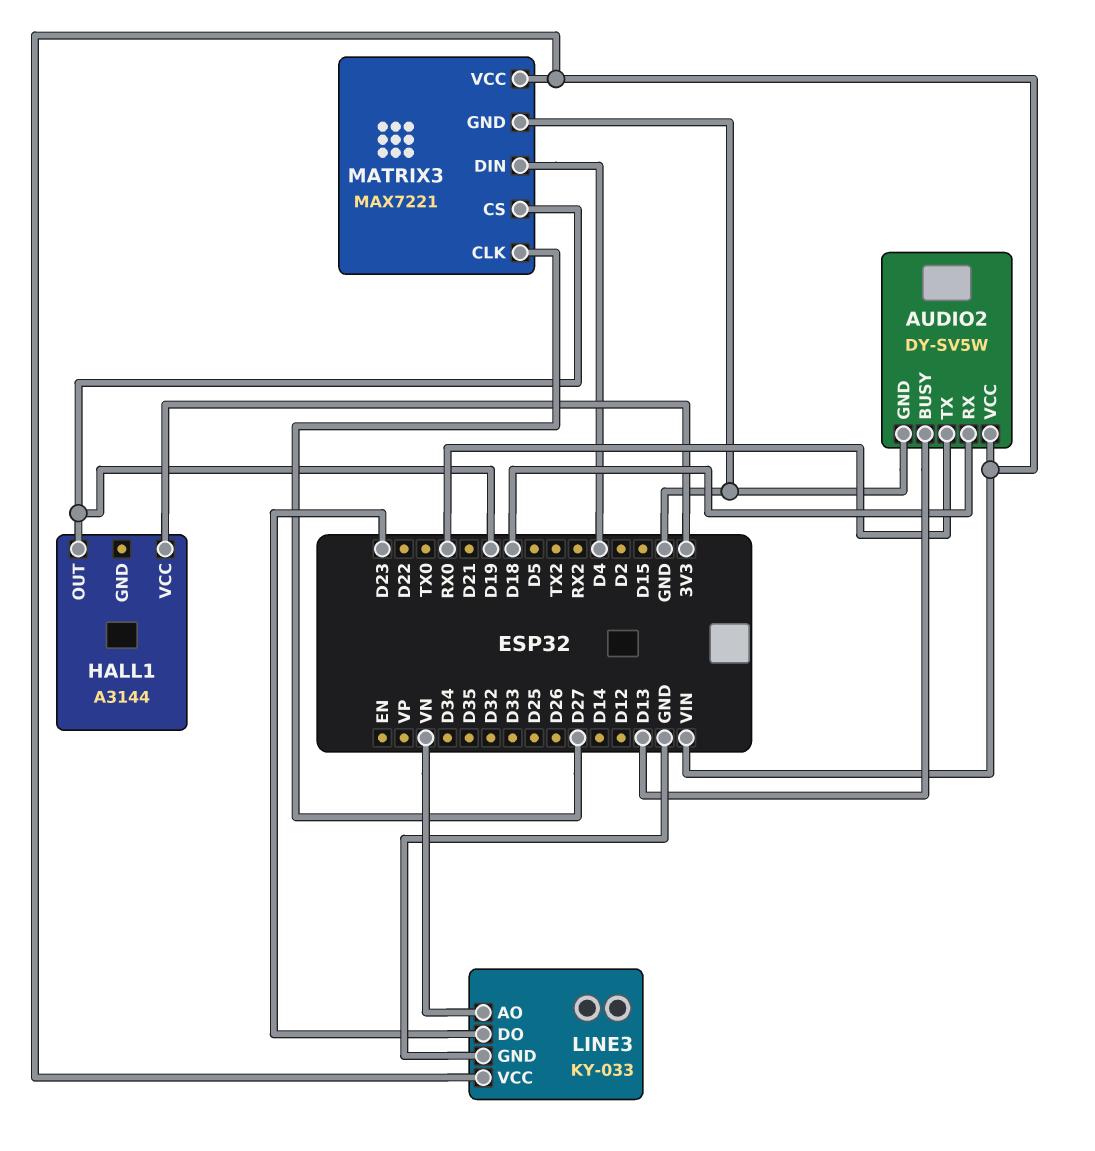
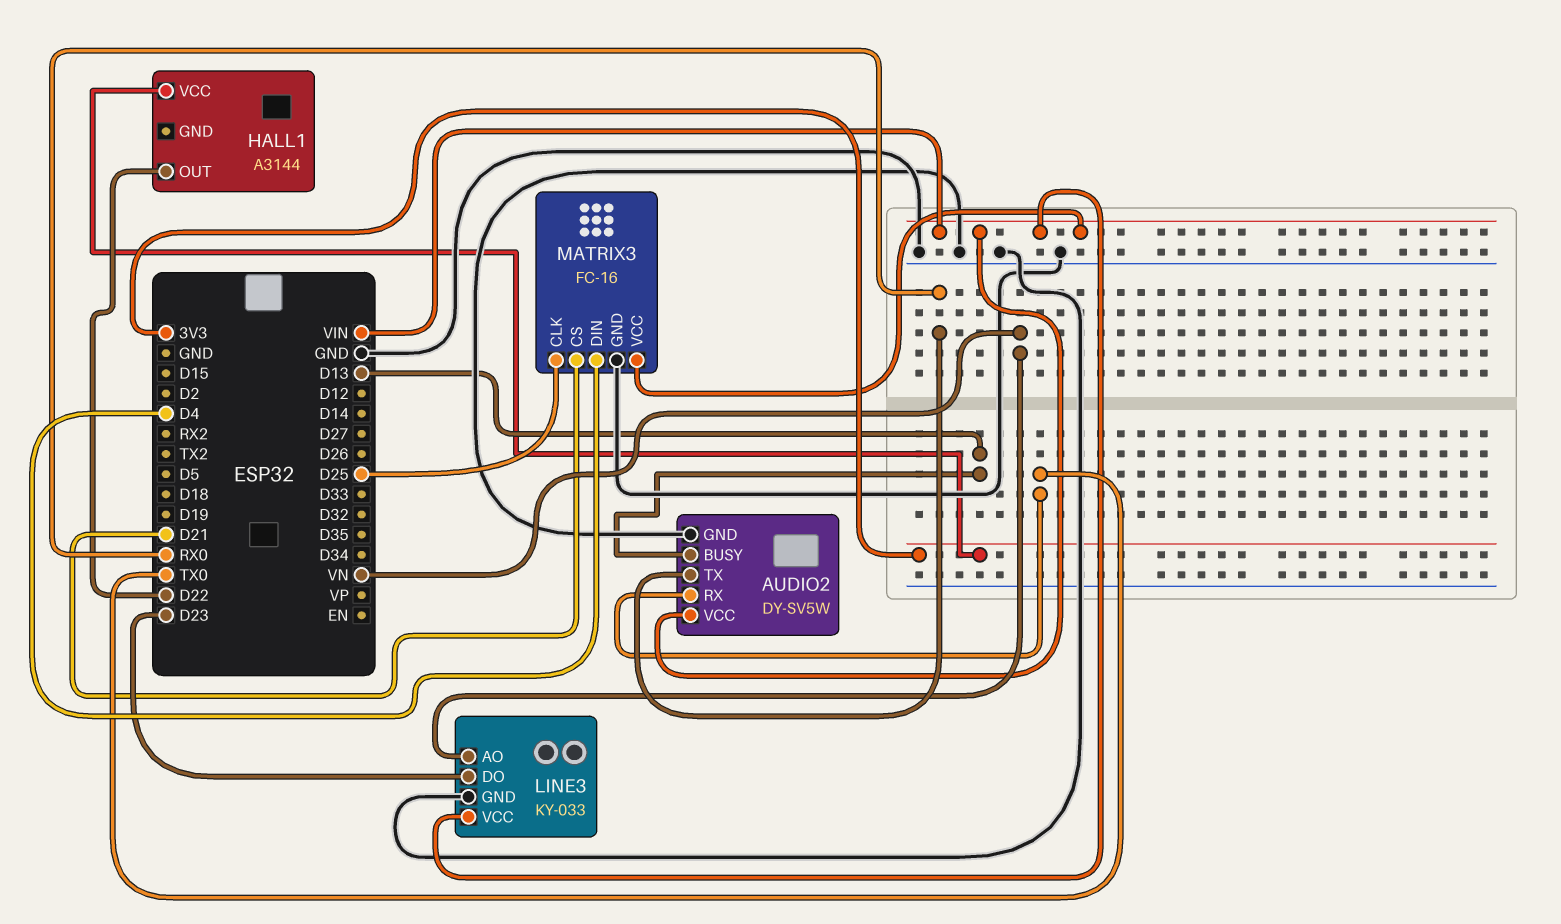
AUDIO2 pin RX: D18 -> TX0
HALL1 pin OUT: D19 -> D22
MATRIX3: MAX7221 -> FC-16
MATRIX3 pin CLK: D27 -> D25
MATRIX3 pin CS: D19 -> D21

